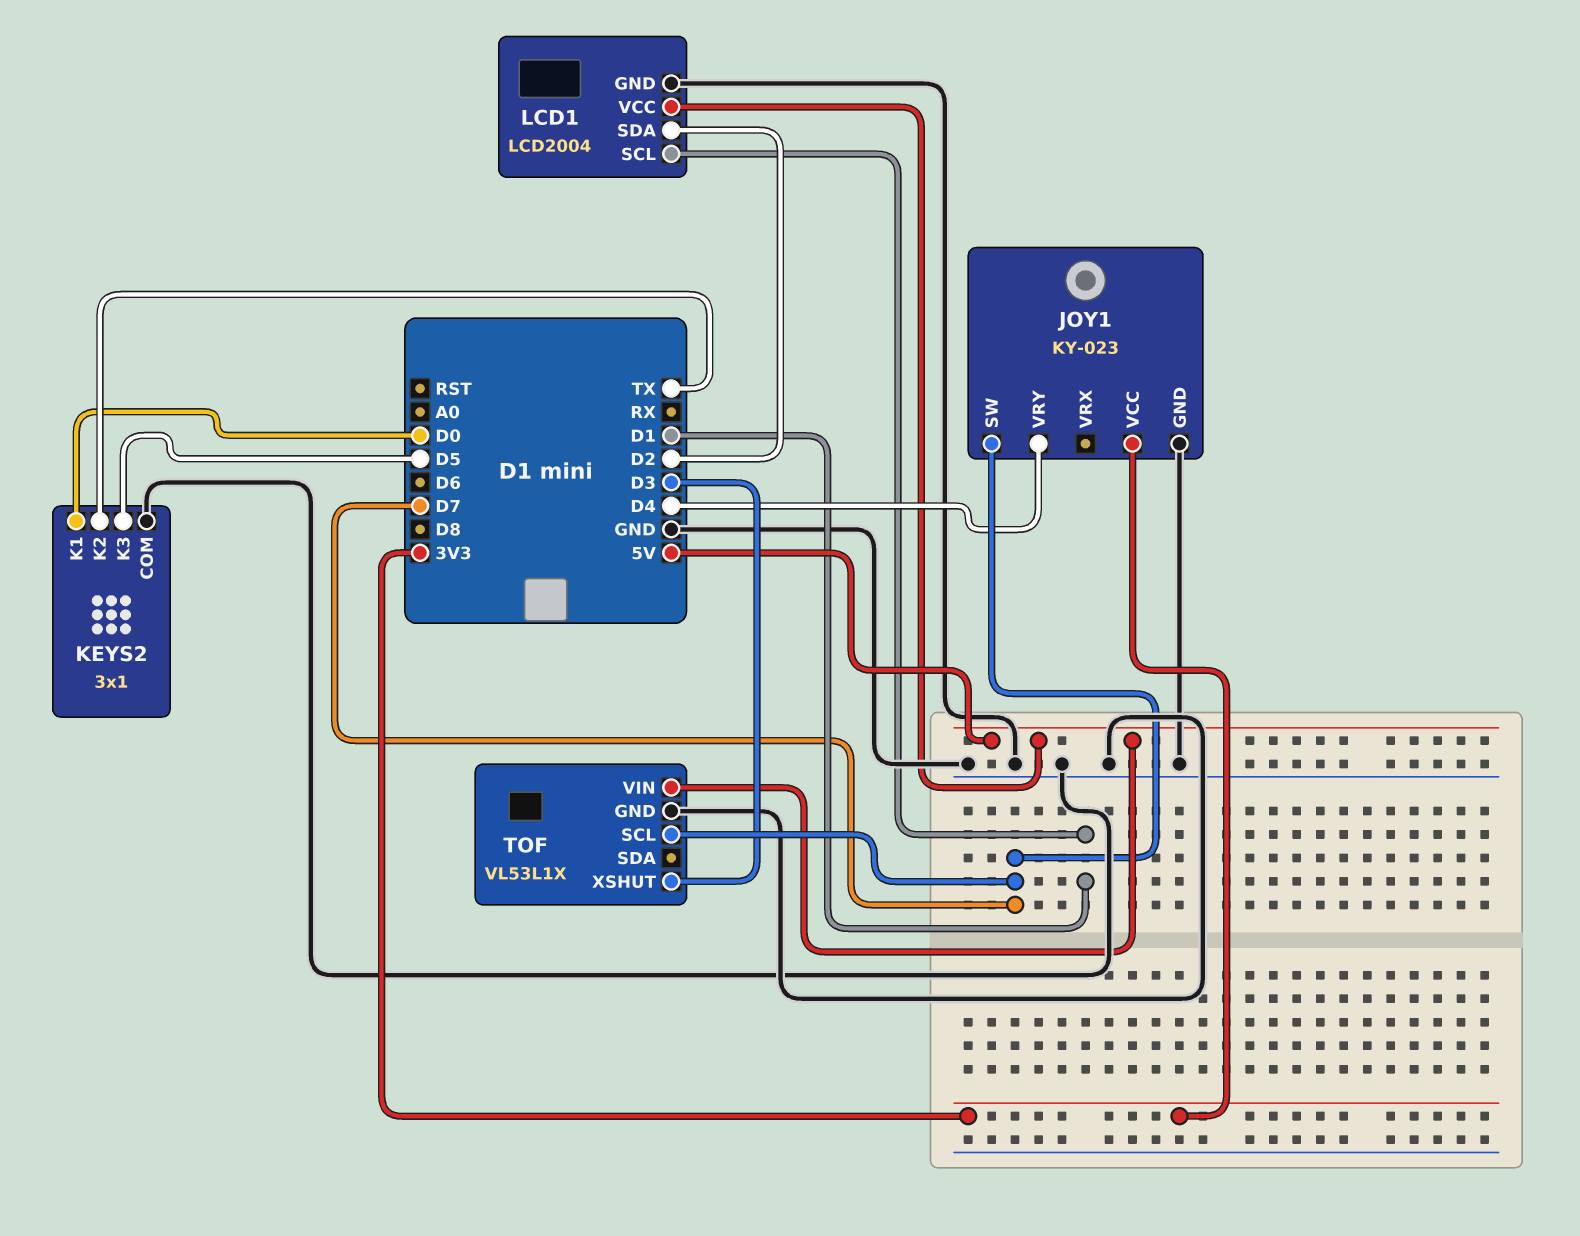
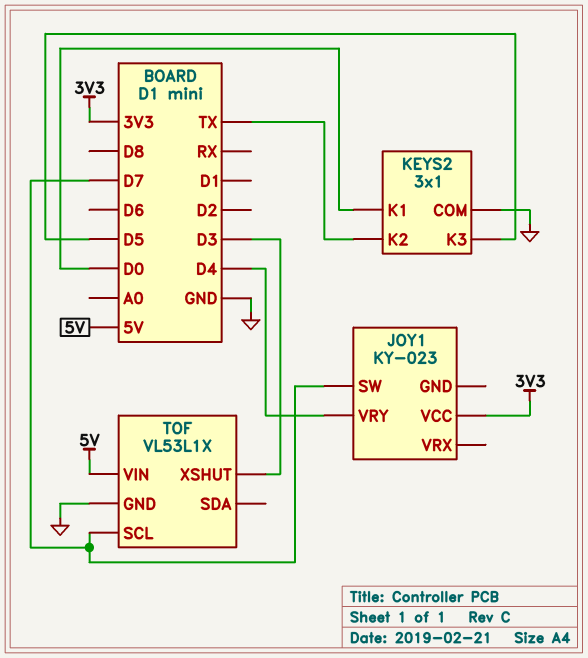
JOY1 pin GND: GND -> none
LCD1: LCD2004 -> none
LCD1 pin GND: GND -> none
LCD1 pin SCL: D1 -> none
LCD1 pin SDA: D2 -> none
LCD1 pin VCC: 5V -> none

